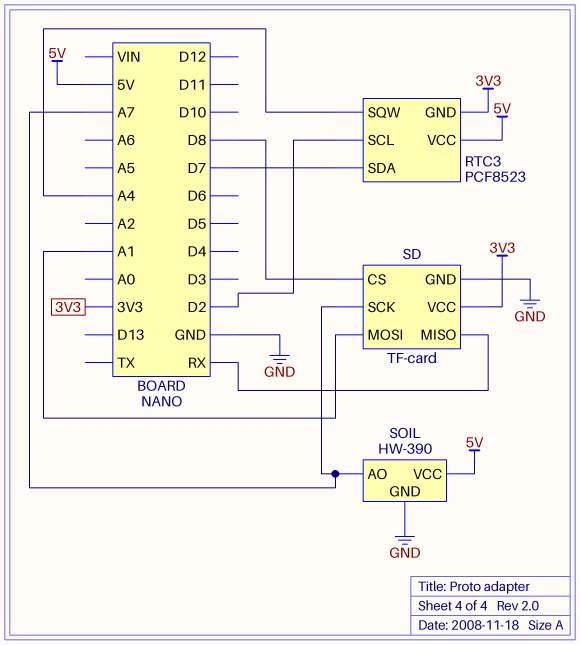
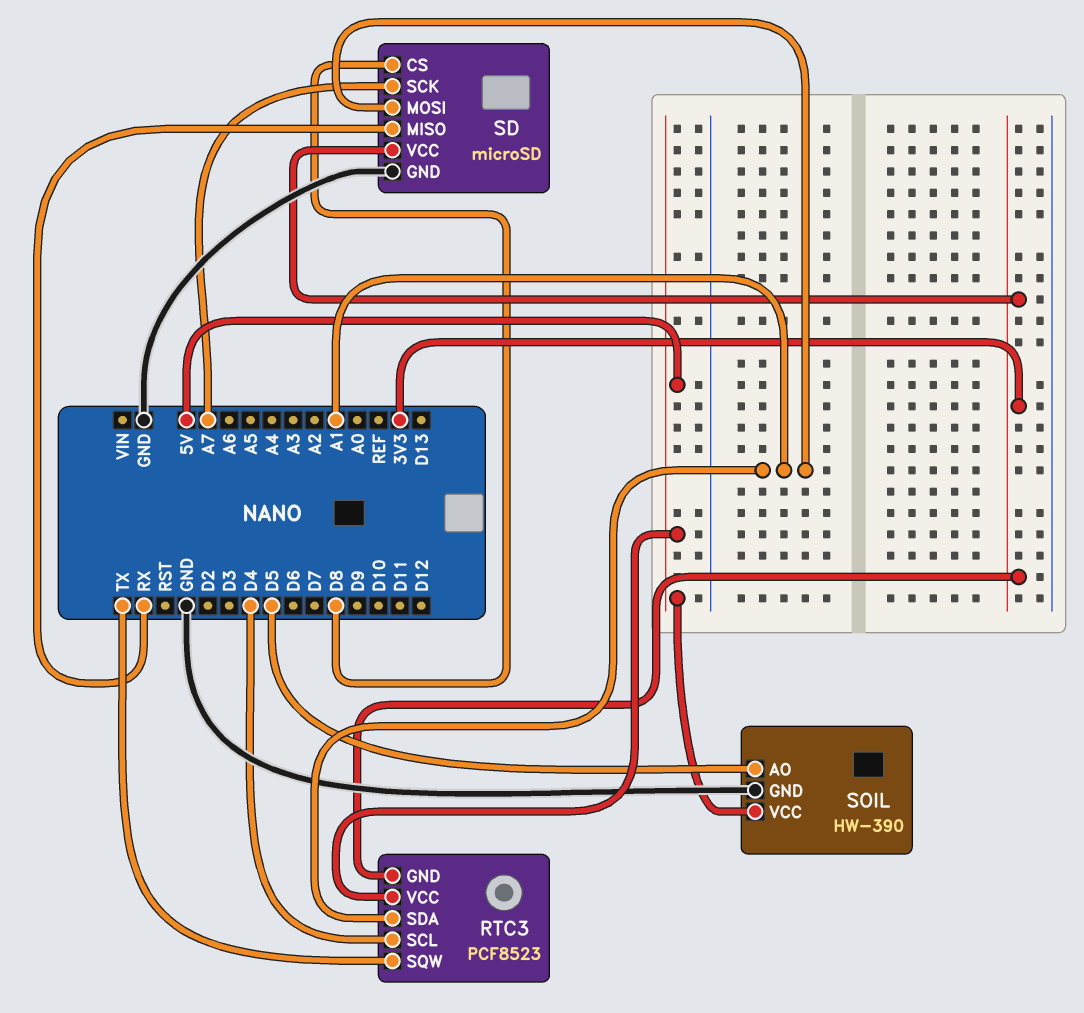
RTC3 pin SCL: D2 -> D4
RTC3 pin SDA: D7 -> A1
RTC3 pin SQW: A4 -> TX
SD: TF-card -> microSD
SOIL pin AO: A7 -> D5

